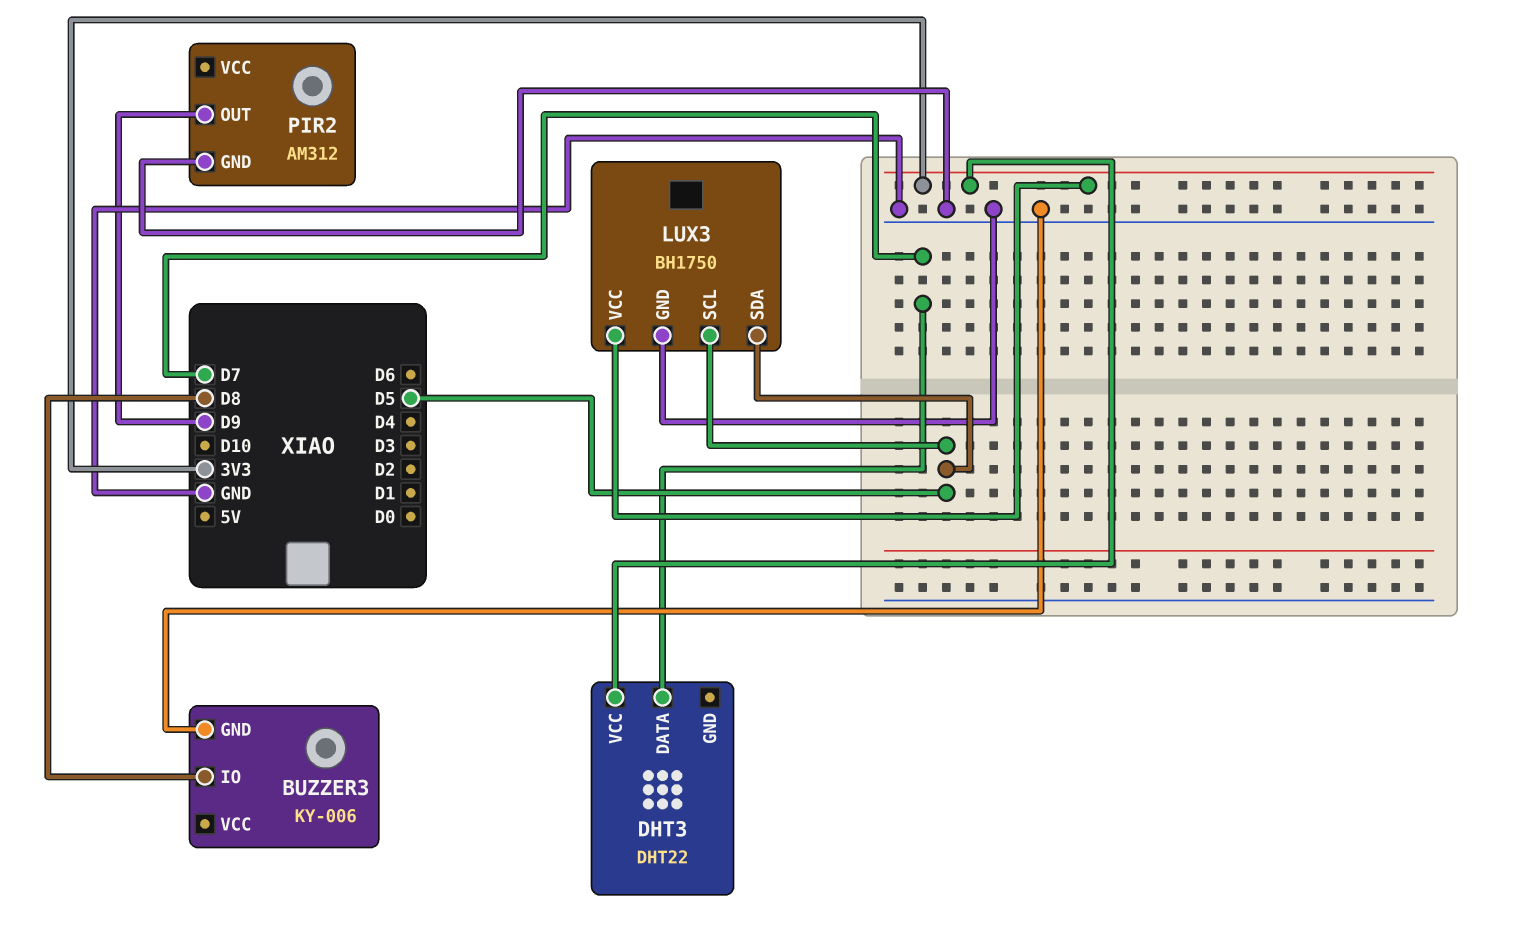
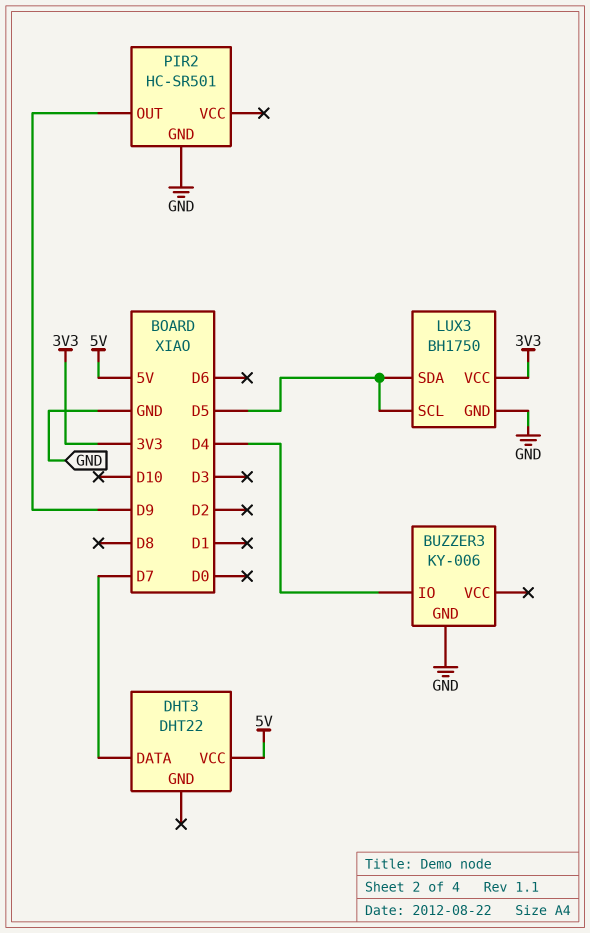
BUZZER3 pin IO: D8 -> D4
DHT3 pin VCC: 3V3 -> 5V
PIR2: AM312 -> HC-SR501

